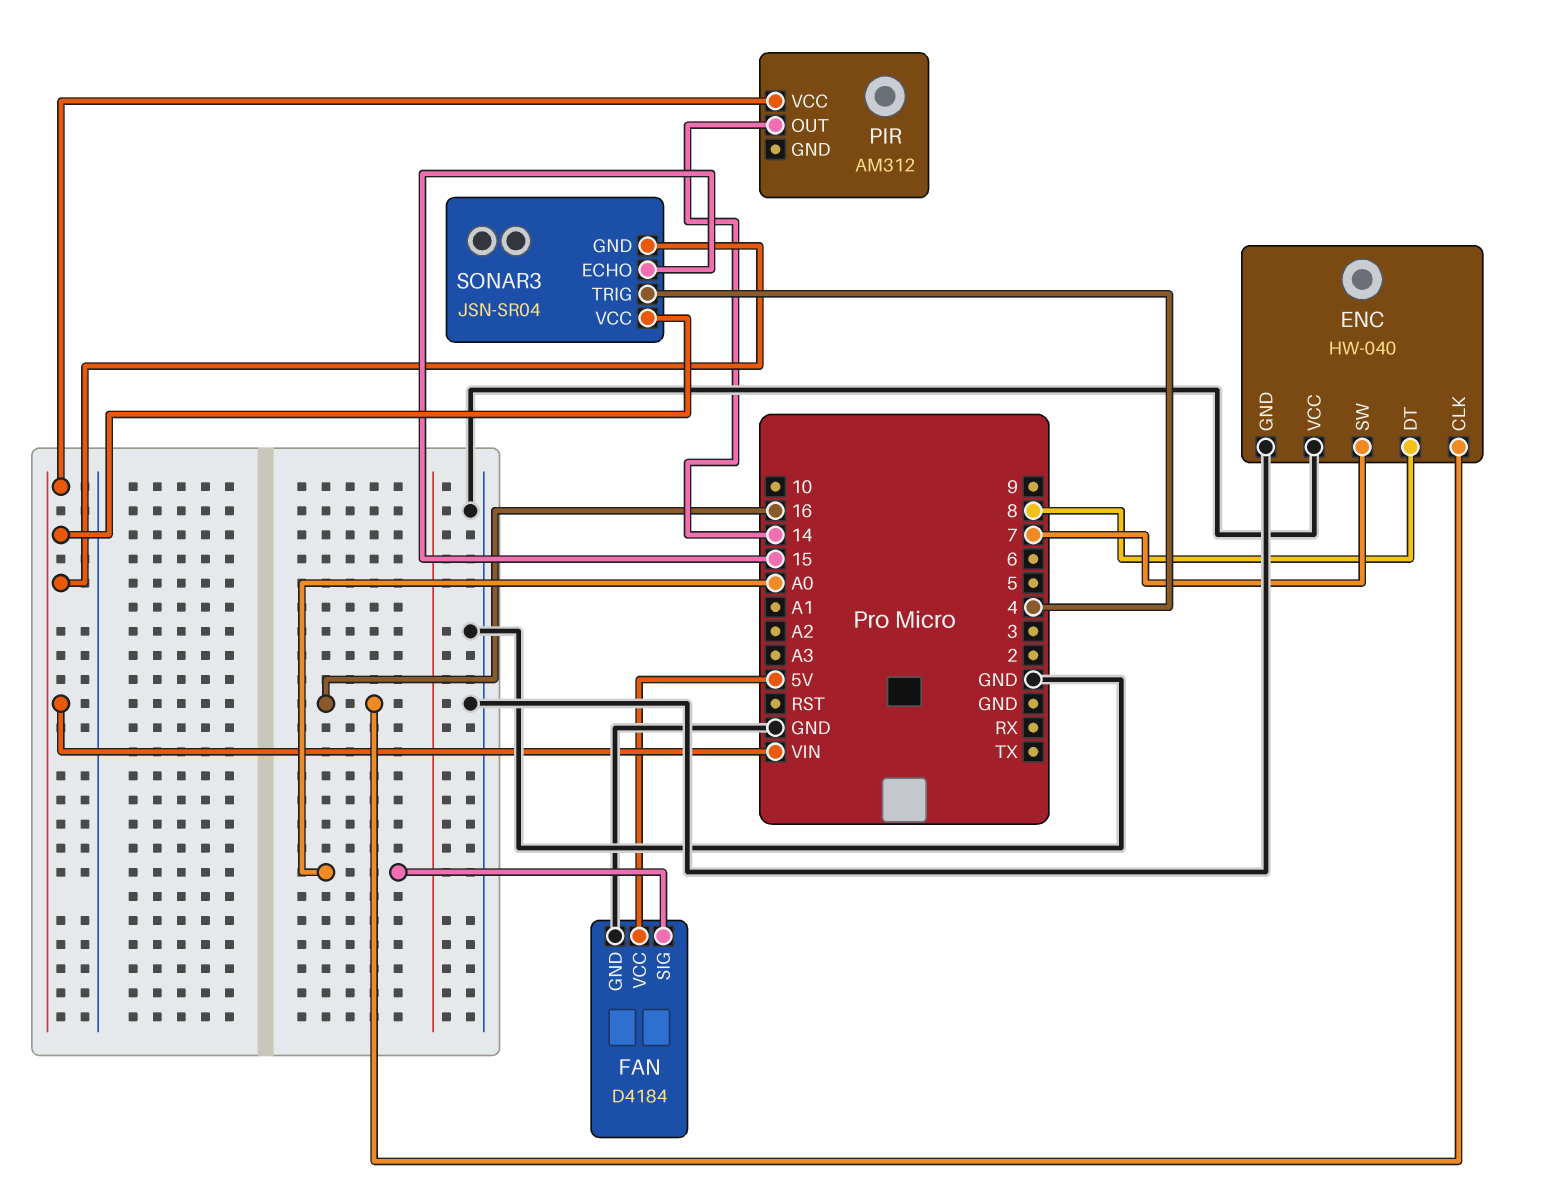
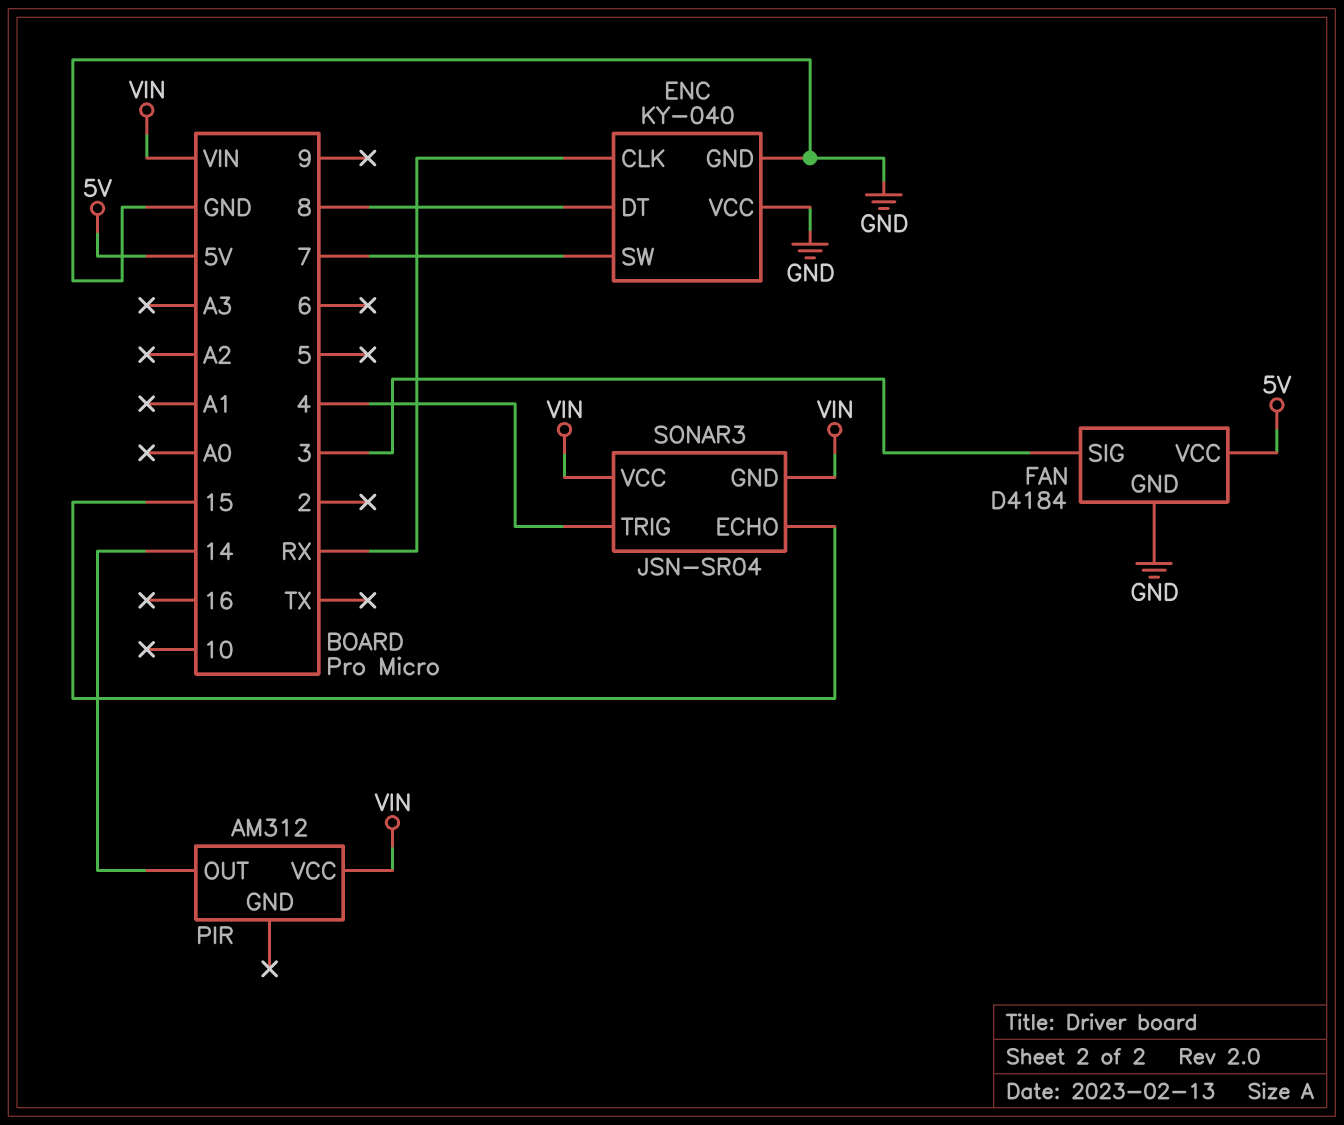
ENC: HW-040 -> KY-040
ENC pin CLK: 16 -> RX
FAN pin SIG: A0 -> 3

